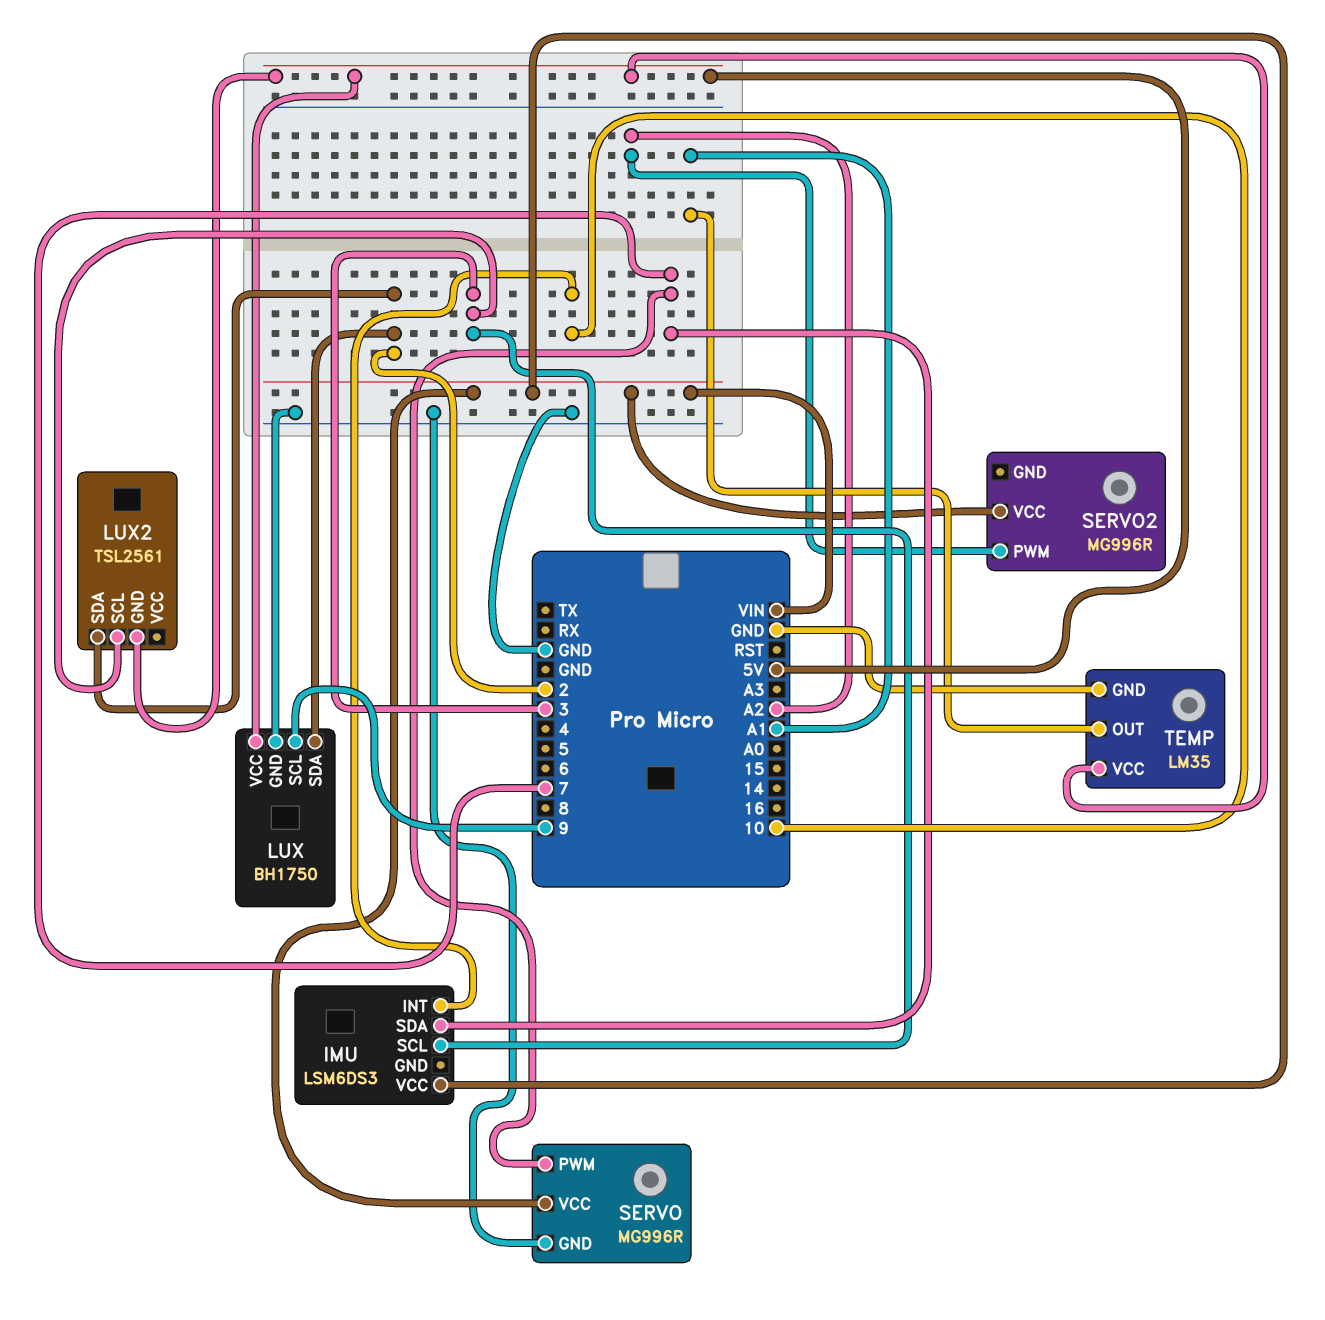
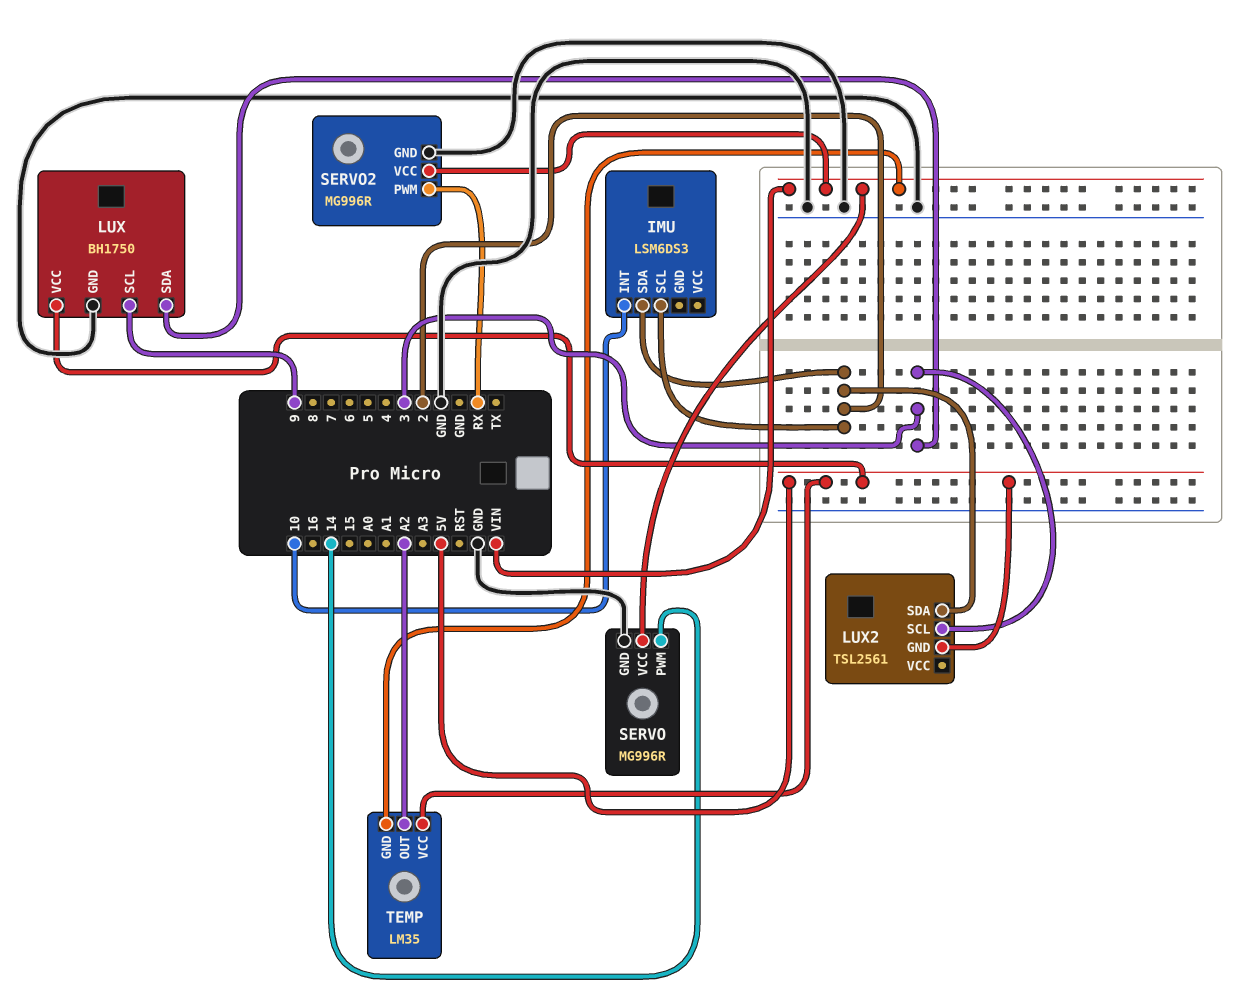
IMU pin SCL: 3 -> 2
IMU pin SDA: 7 -> 2
IMU pin VCC: VIN -> none
LUX pin SDA: 2 -> 3
SERVO pin PWM: 7 -> 14
SERVO2 pin GND: none -> GND
SERVO2 pin PWM: A2 -> RX
TEMP pin GND: GND -> VIN
TEMP pin OUT: A1 -> A2

